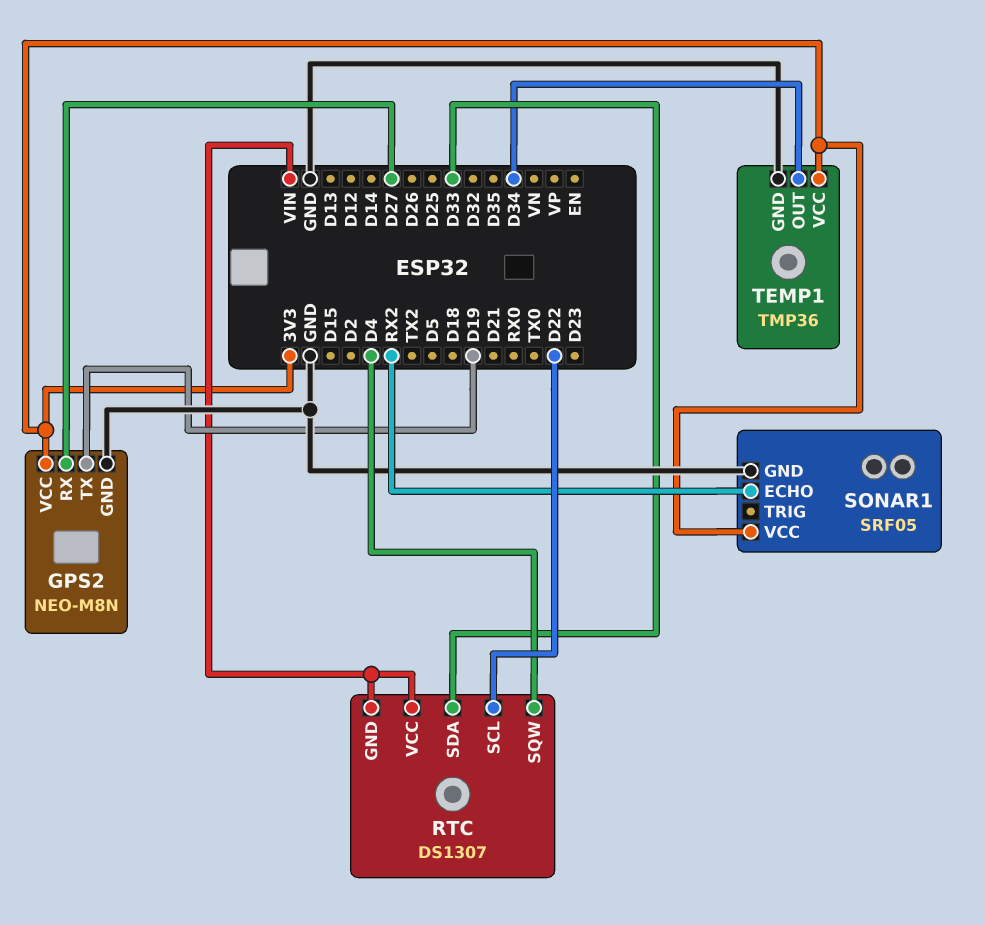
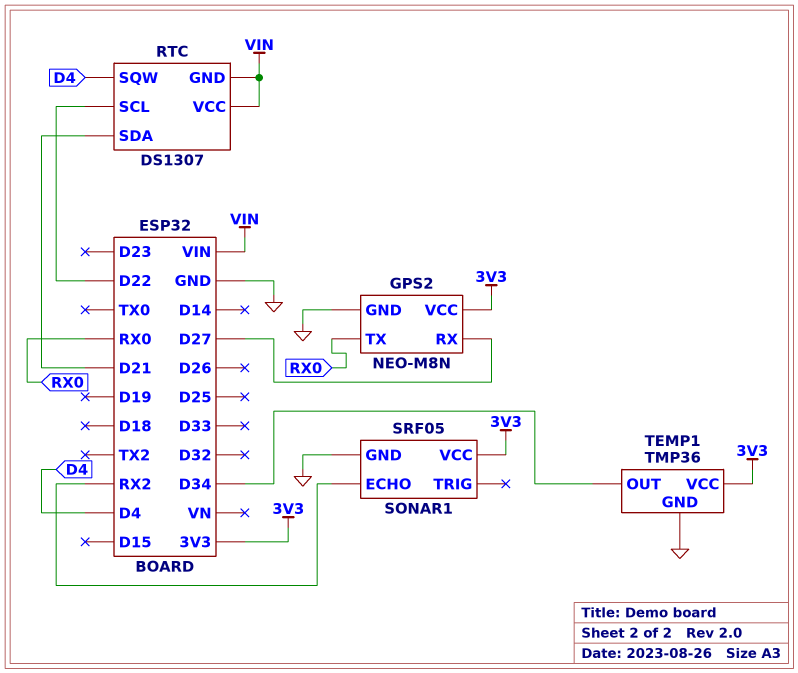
GPS2 pin TX: D19 -> RX0
RTC pin SDA: D33 -> D21

